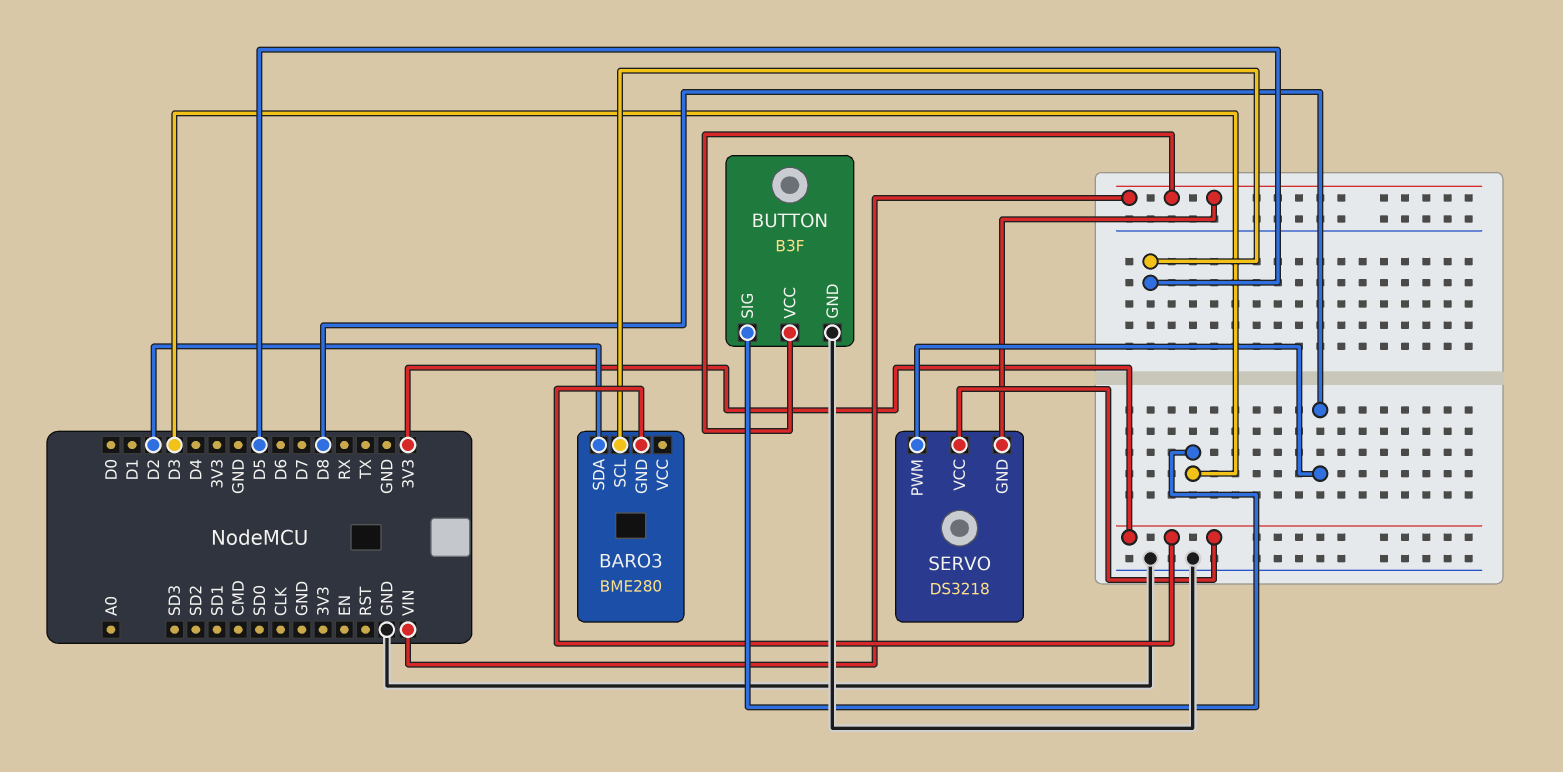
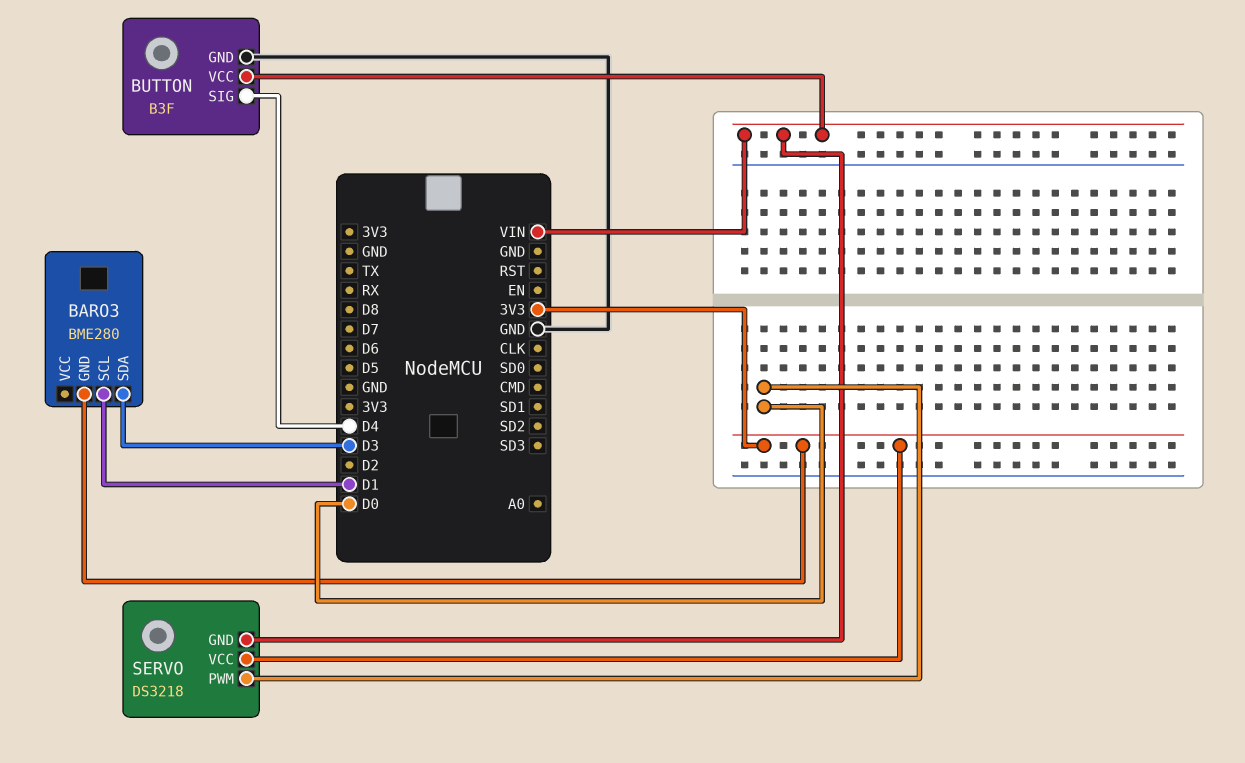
BARO3 pin SCL: D5 -> D1
BARO3 pin SDA: D2 -> D3
BUTTON pin SIG: D3 -> D4
SERVO pin PWM: D8 -> D0

